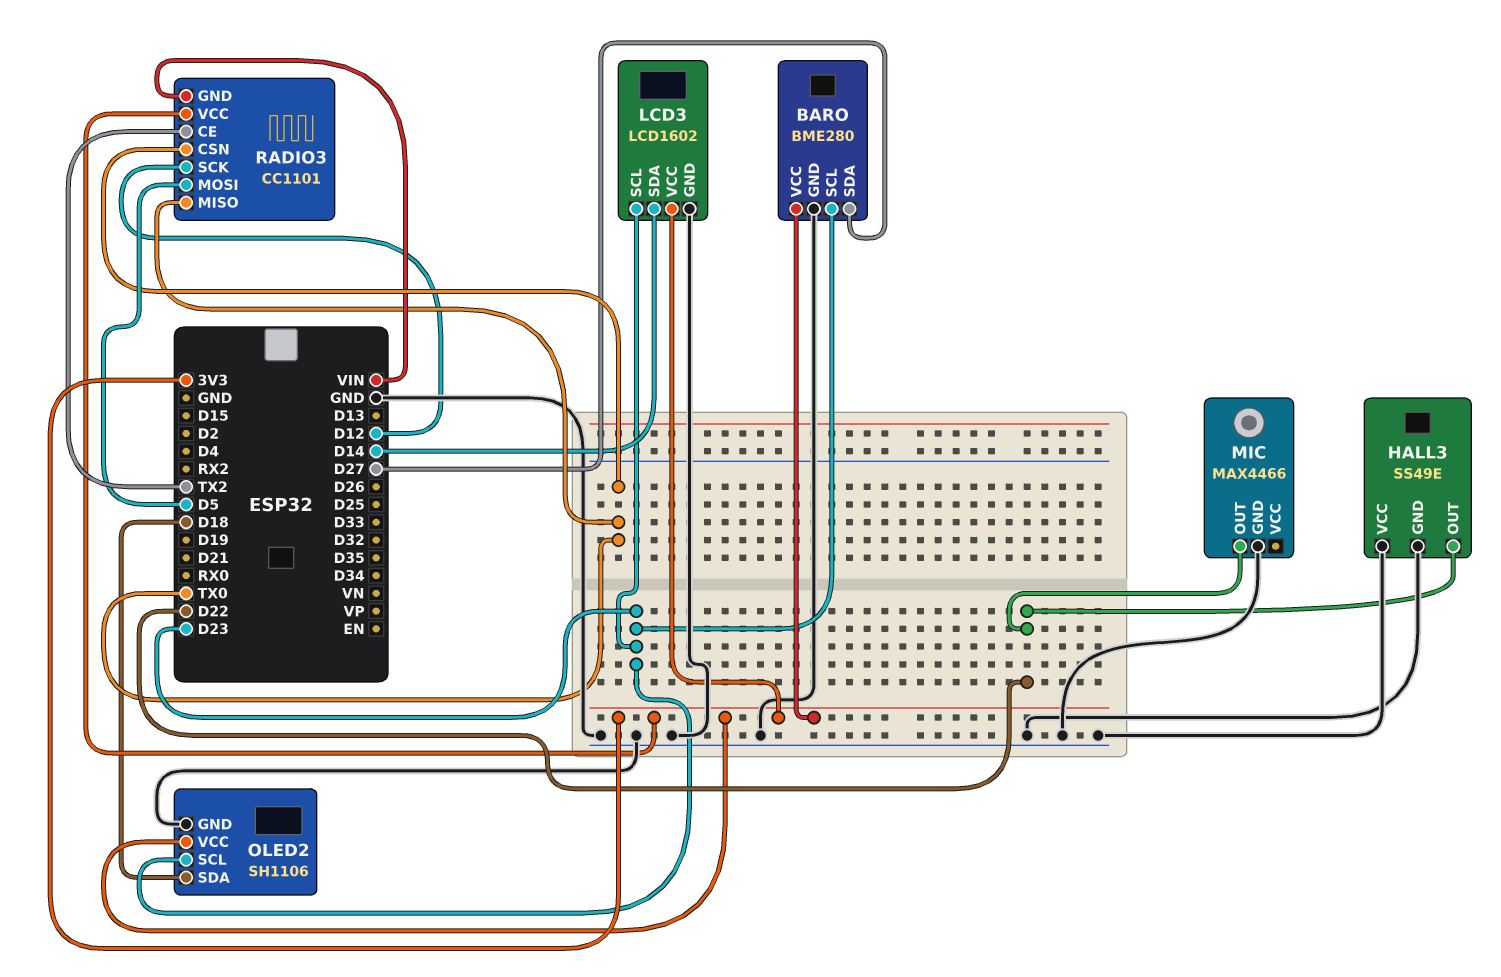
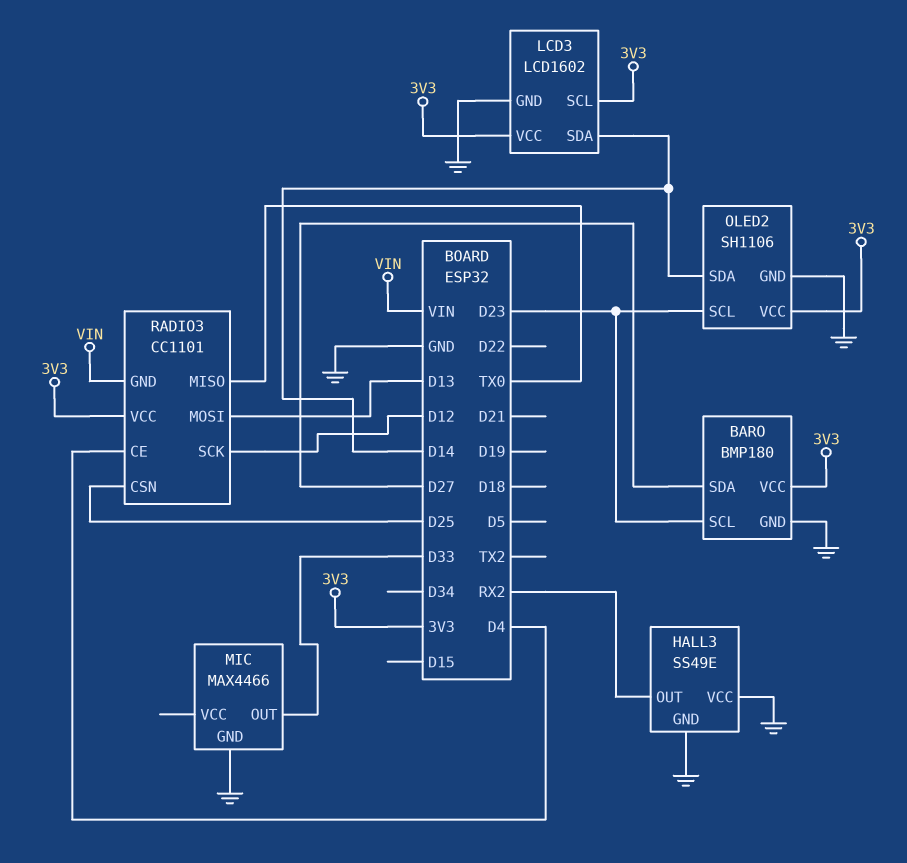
BARO: BME280 -> BMP180
HALL3 pin OUT: D22 -> RX2
LCD3 pin SCL: D23 -> 3V3
MIC pin OUT: D22 -> D33
OLED2 pin SDA: D18 -> D14
RADIO3 pin CE: TX2 -> D4
RADIO3 pin CSN: TX0 -> D25
RADIO3 pin MOSI: D5 -> D13

